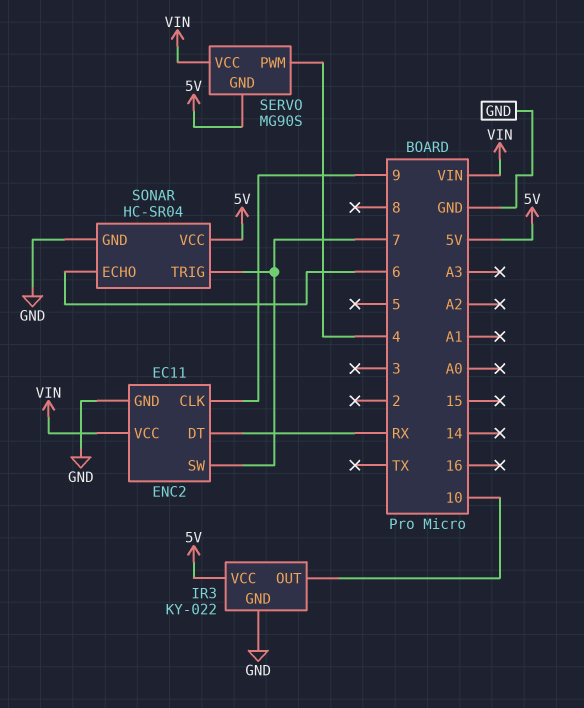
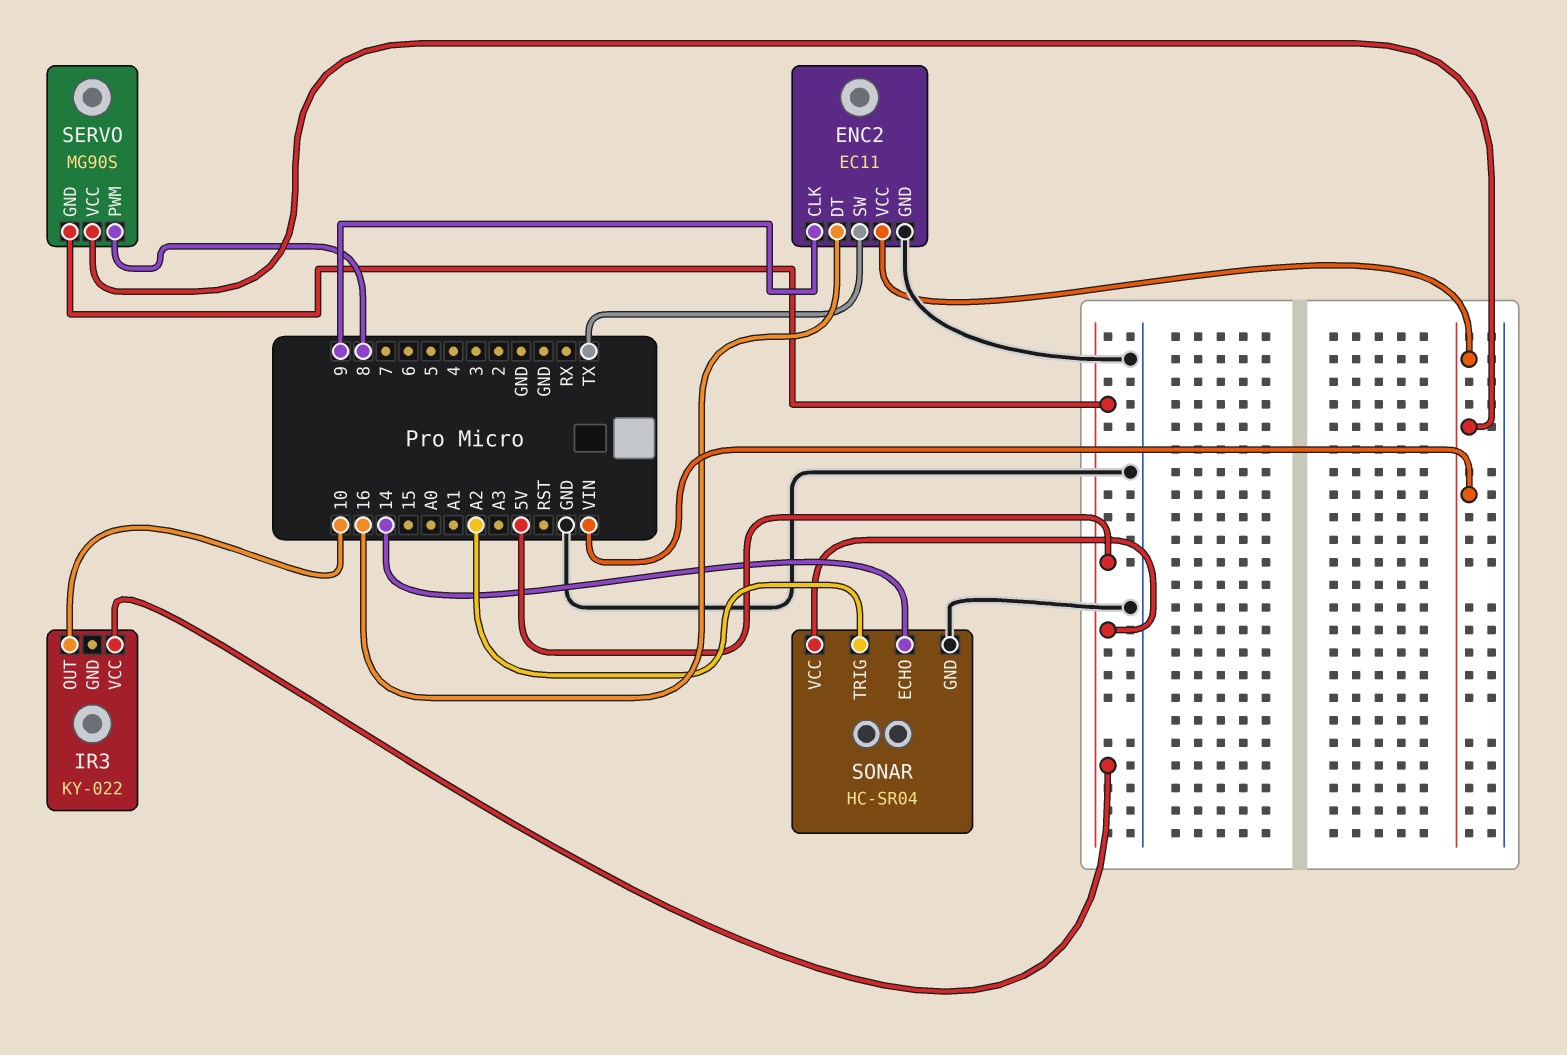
ENC2 pin DT: RX -> 16
ENC2 pin SW: 7 -> TX
IR3 pin GND: GND -> none
SERVO pin PWM: 4 -> 8
SONAR pin ECHO: 6 -> 14
SONAR pin TRIG: 7 -> A2

